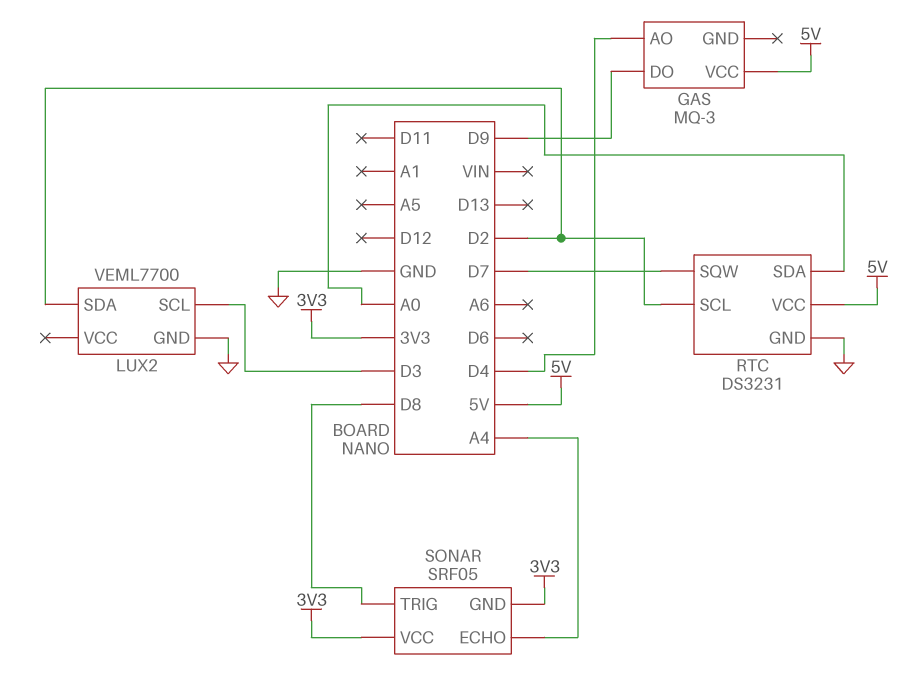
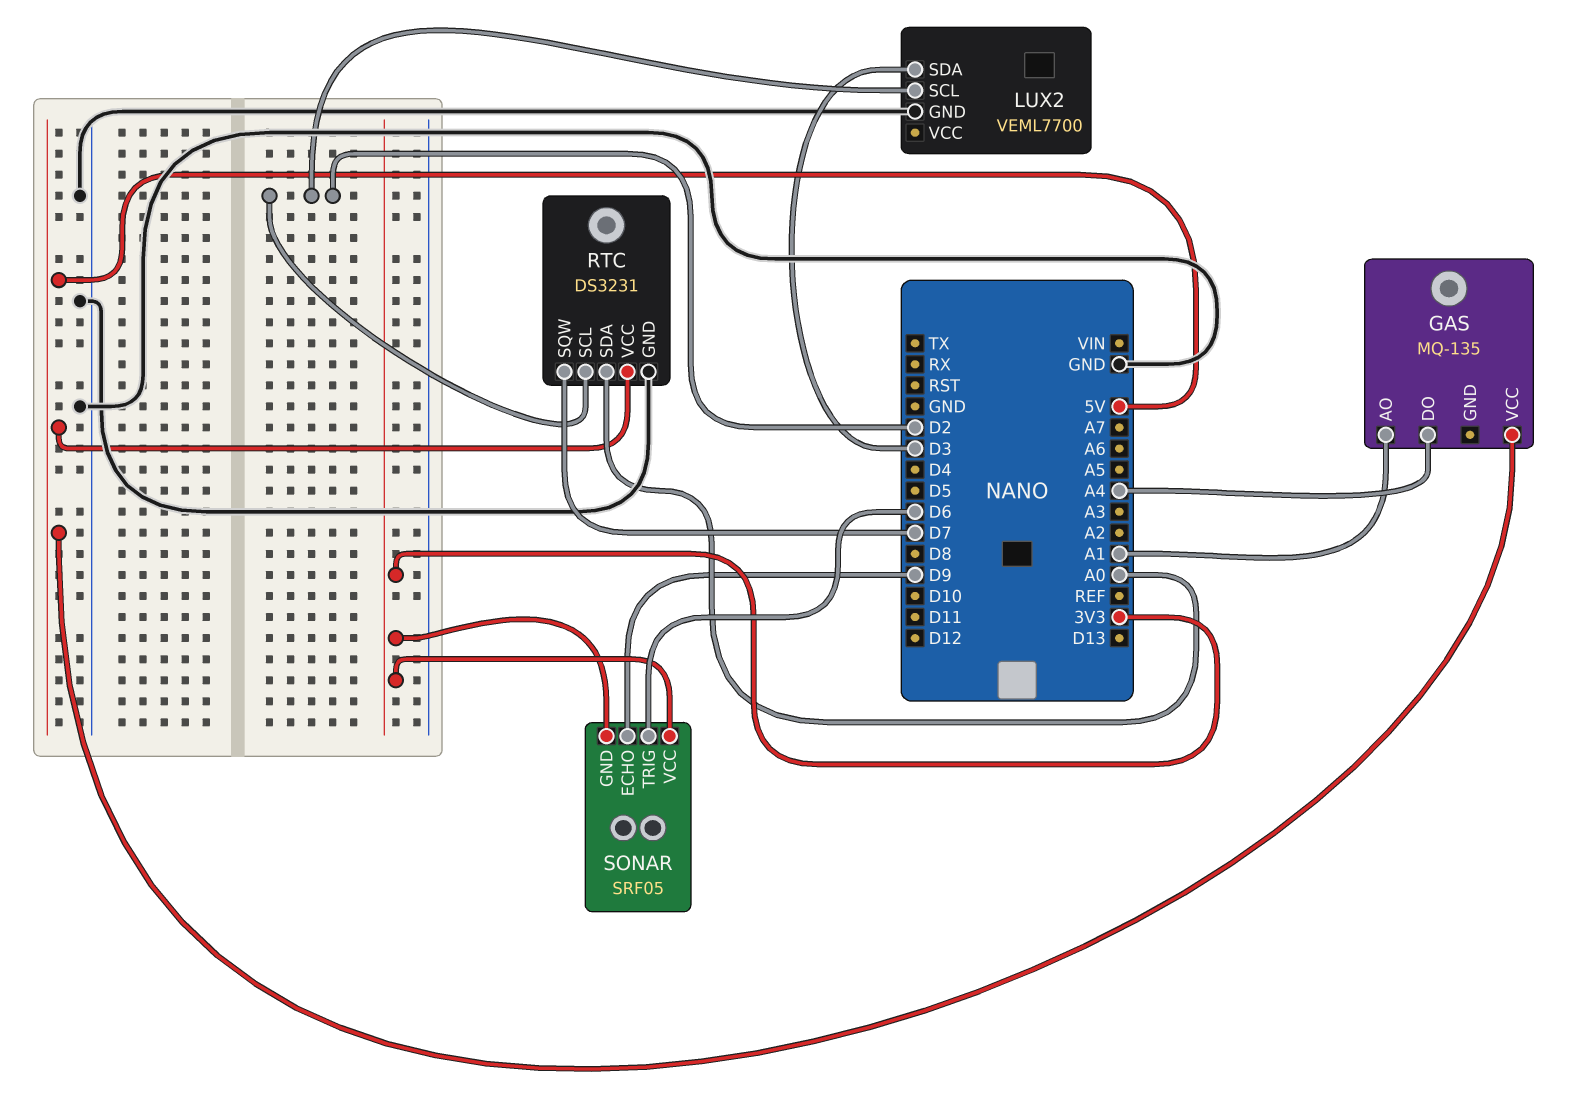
GAS: MQ-3 -> MQ-135
GAS pin AO: D4 -> A1
GAS pin DO: D9 -> A4
LUX2 pin SCL: D3 -> D2
LUX2 pin SDA: D2 -> D3
SONAR pin ECHO: A4 -> D9
SONAR pin TRIG: D8 -> D6

